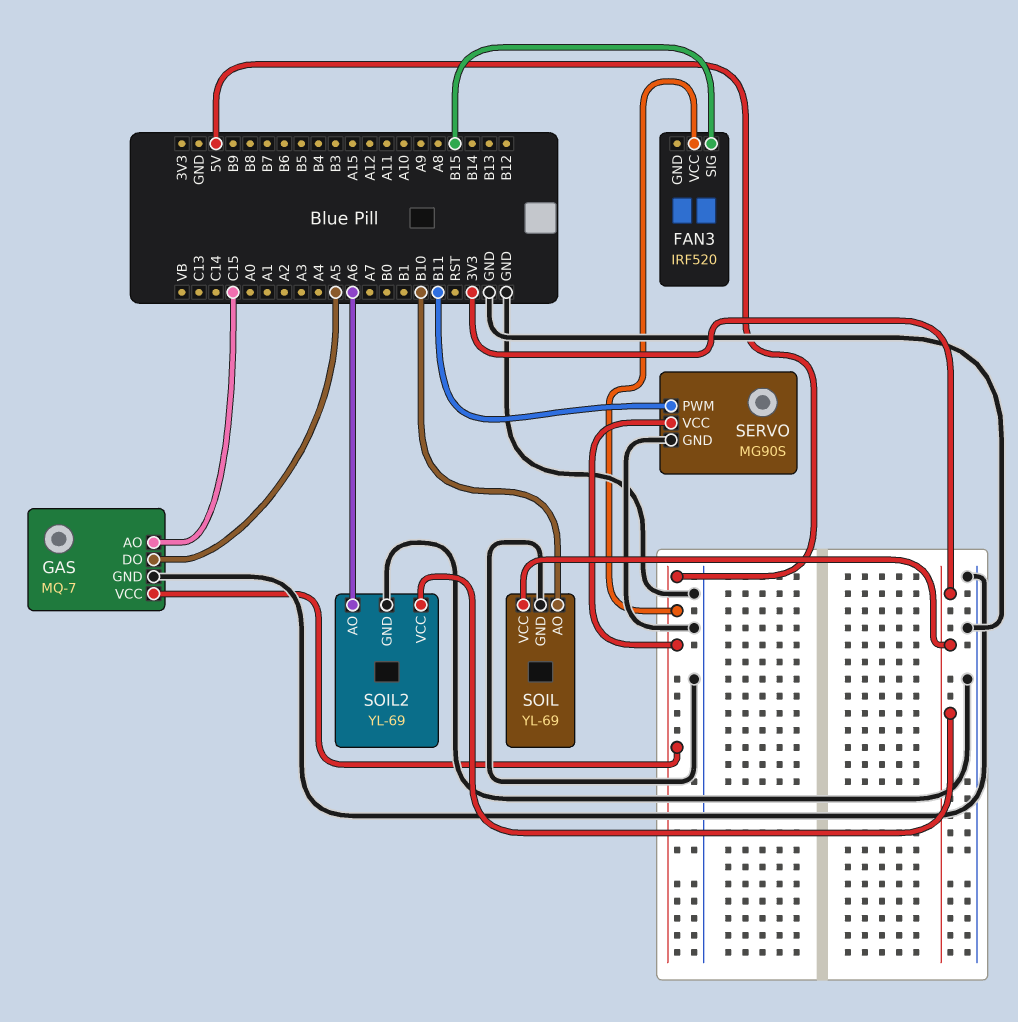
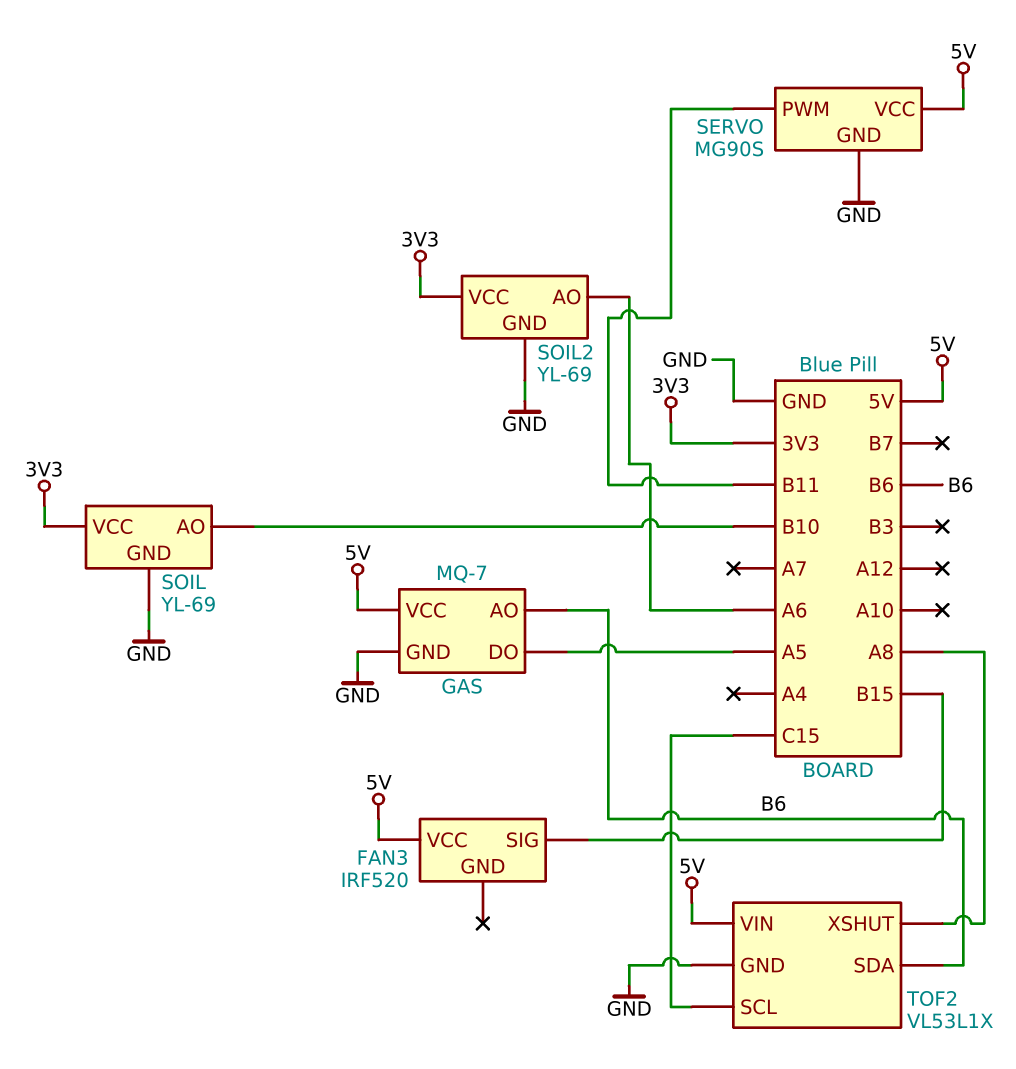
GAS pin AO: C15 -> B6
TOF2: none -> VL53L1X
TOF2 pin GND: none -> GND
TOF2 pin SCL: none -> C15
TOF2 pin SDA: none -> B6
TOF2 pin VIN: none -> 5V
TOF2 pin XSHUT: none -> A8

